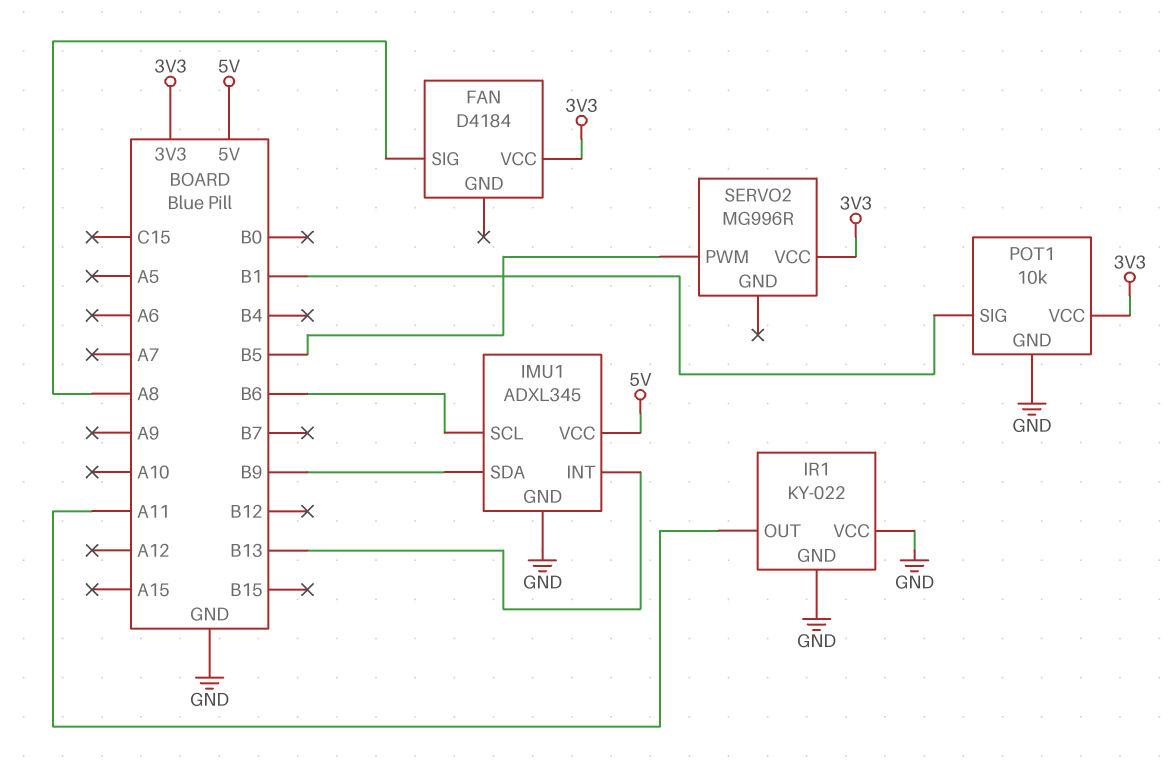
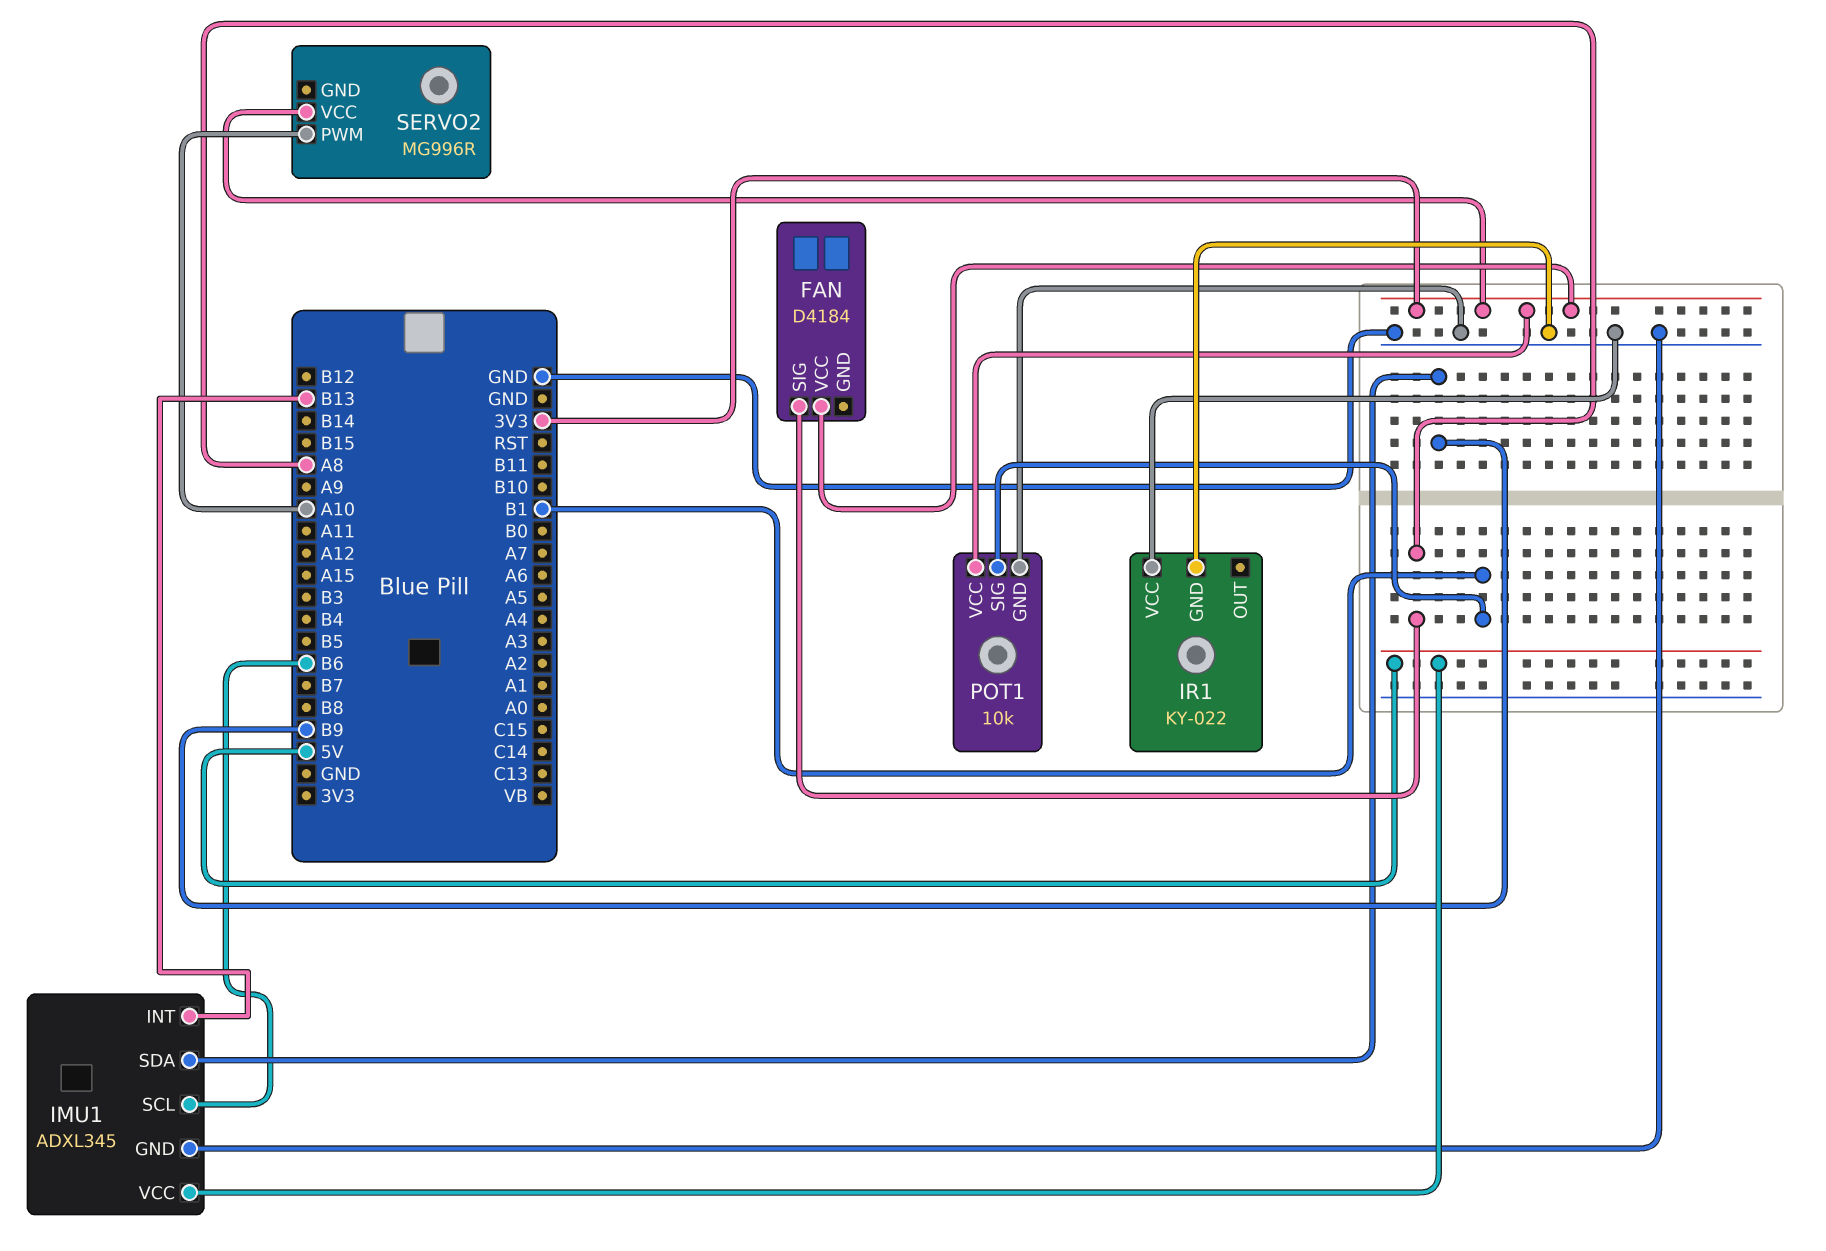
IR1 pin OUT: A11 -> none
SERVO2 pin PWM: B5 -> A10

